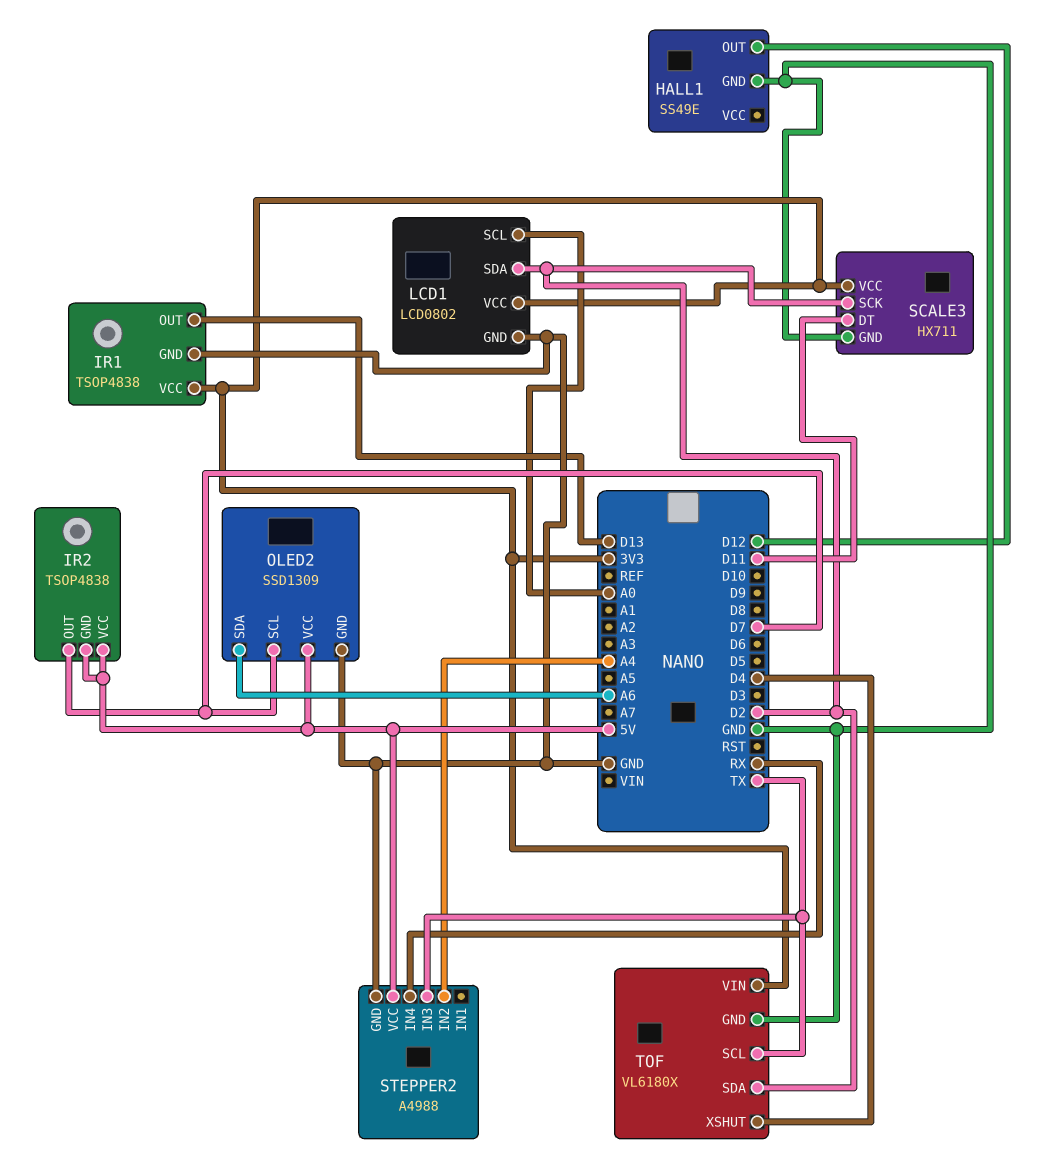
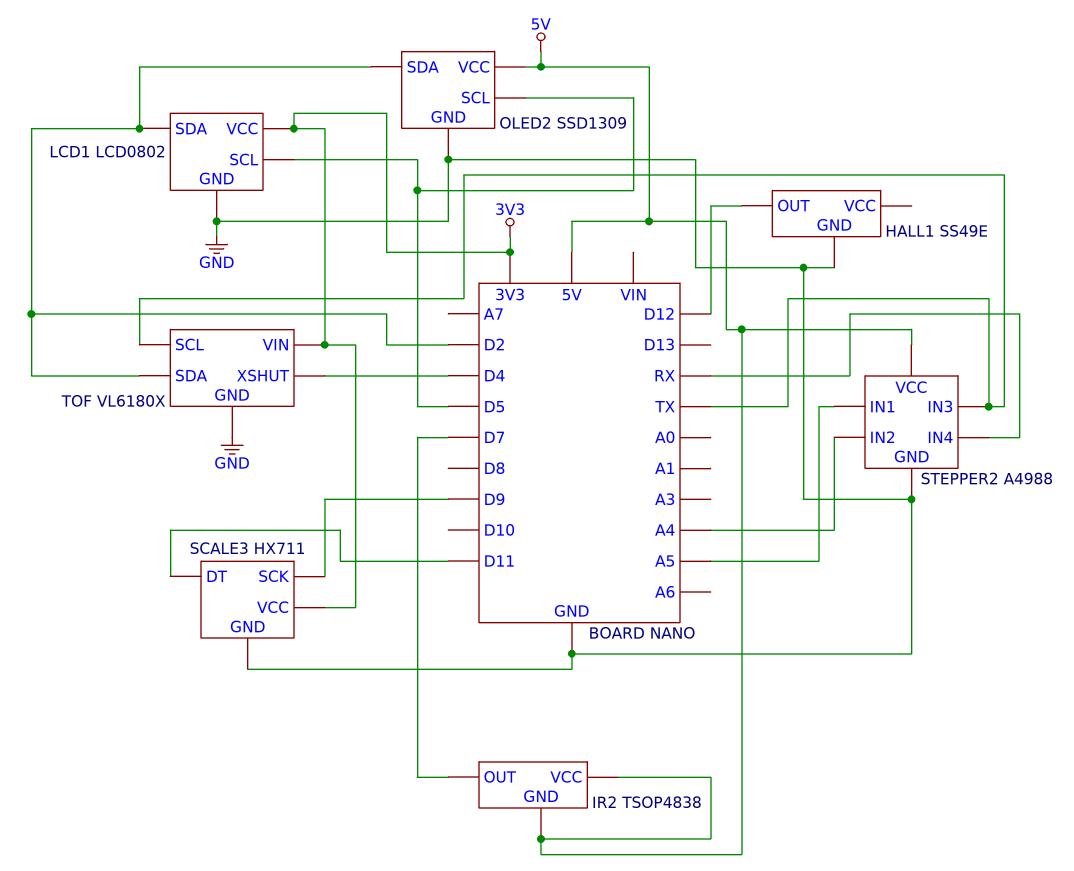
IR1: TSOP4838 -> none
IR1 pin GND: GND -> none
IR1 pin OUT: D13 -> none
IR1 pin VCC: 3V3 -> none
LCD1 pin SCL: A0 -> D5
OLED2 pin SCL: D7 -> D5
OLED2 pin SDA: A6 -> D2
SCALE3 pin SCK: D2 -> D9
STEPPER2 pin IN1: none -> A5

